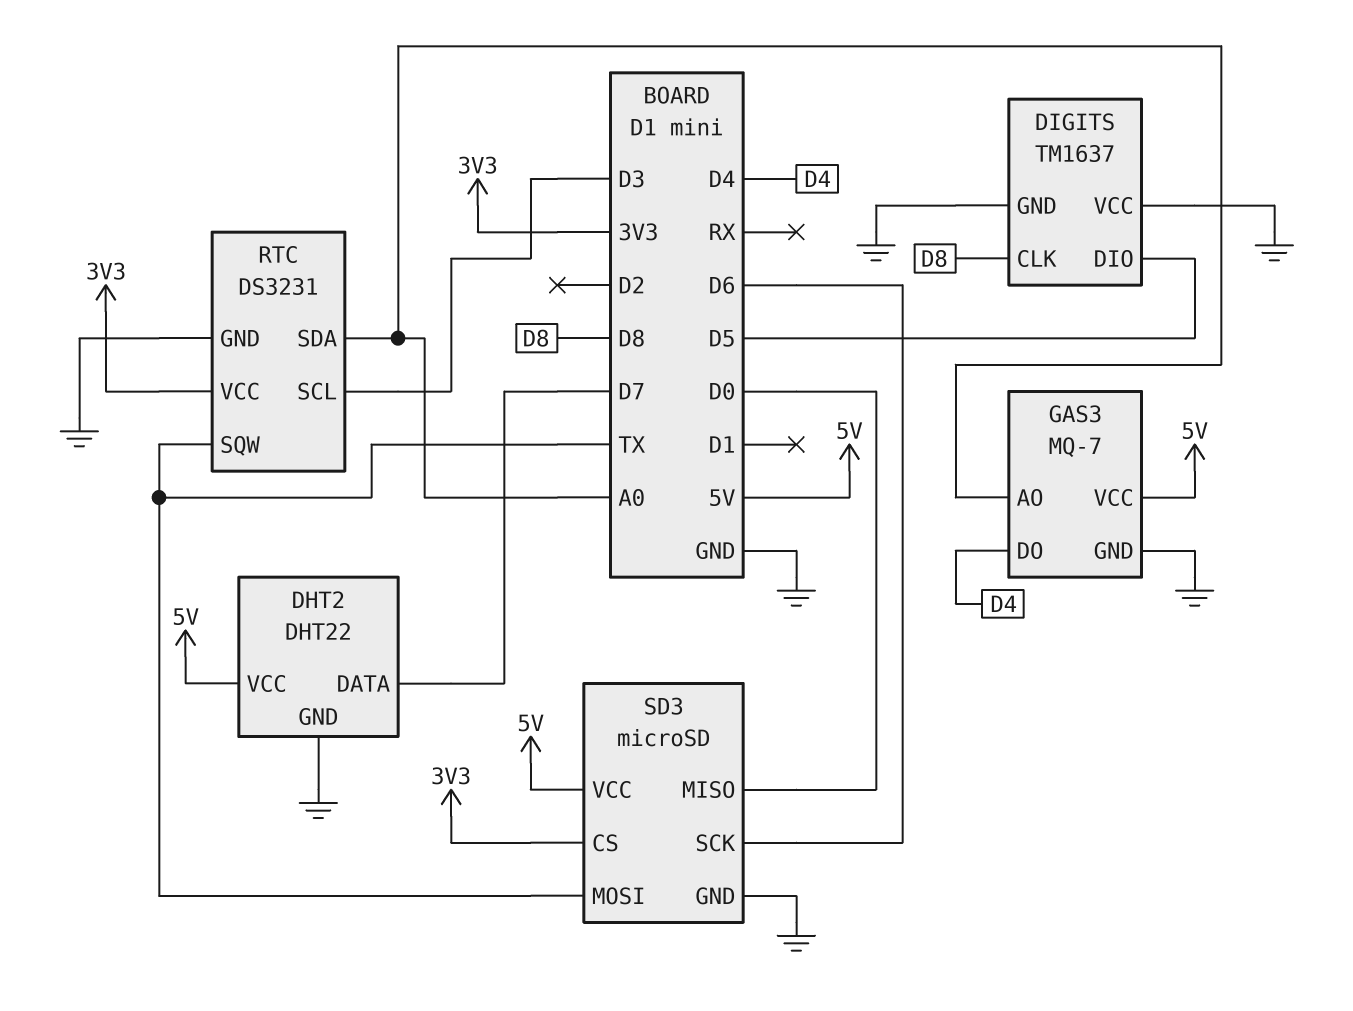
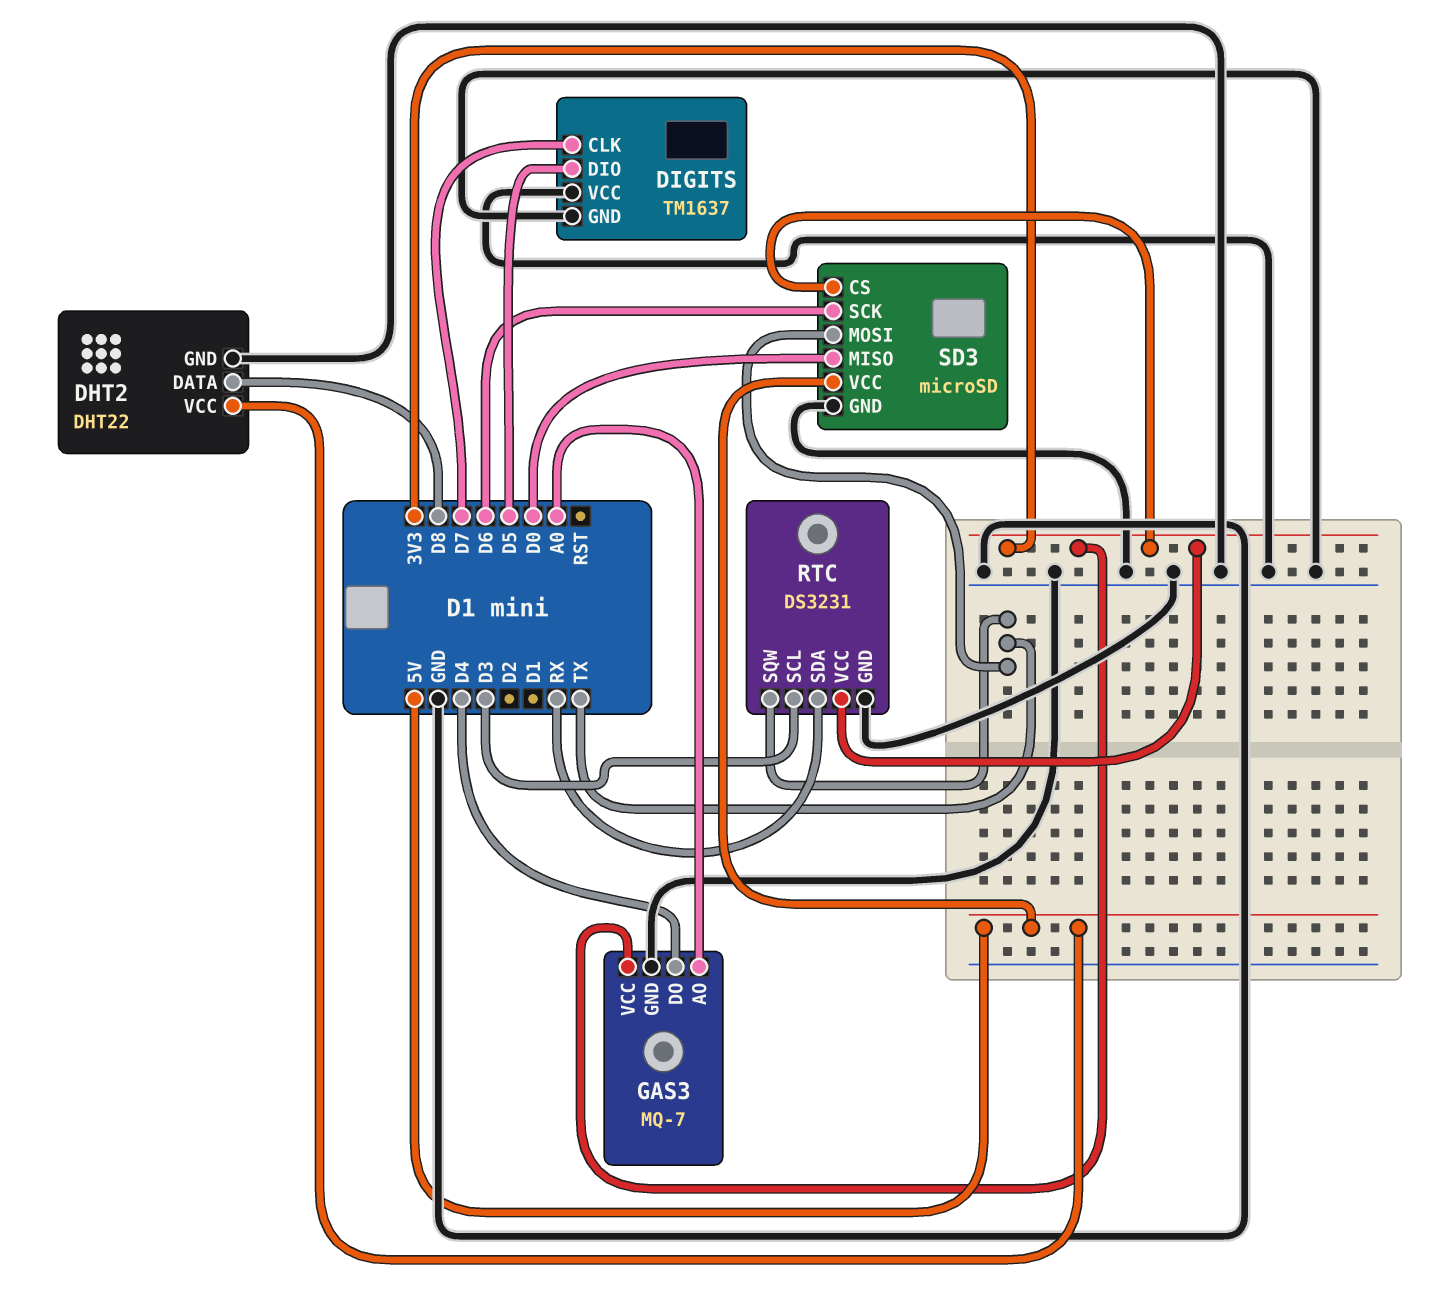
DHT2 pin DATA: D7 -> D8
DIGITS pin CLK: D8 -> D7
GAS3 pin VCC: 5V -> 3V3
RTC pin SDA: A0 -> RX

